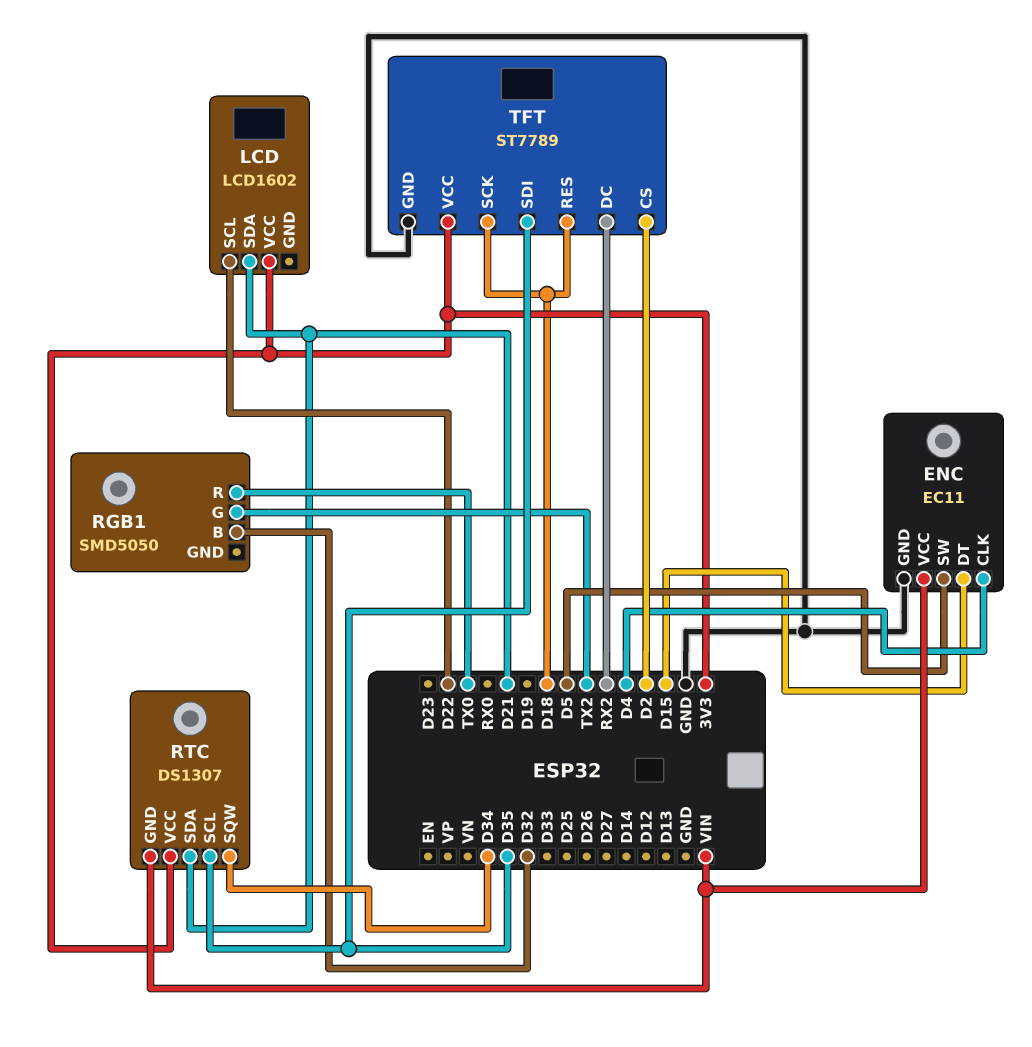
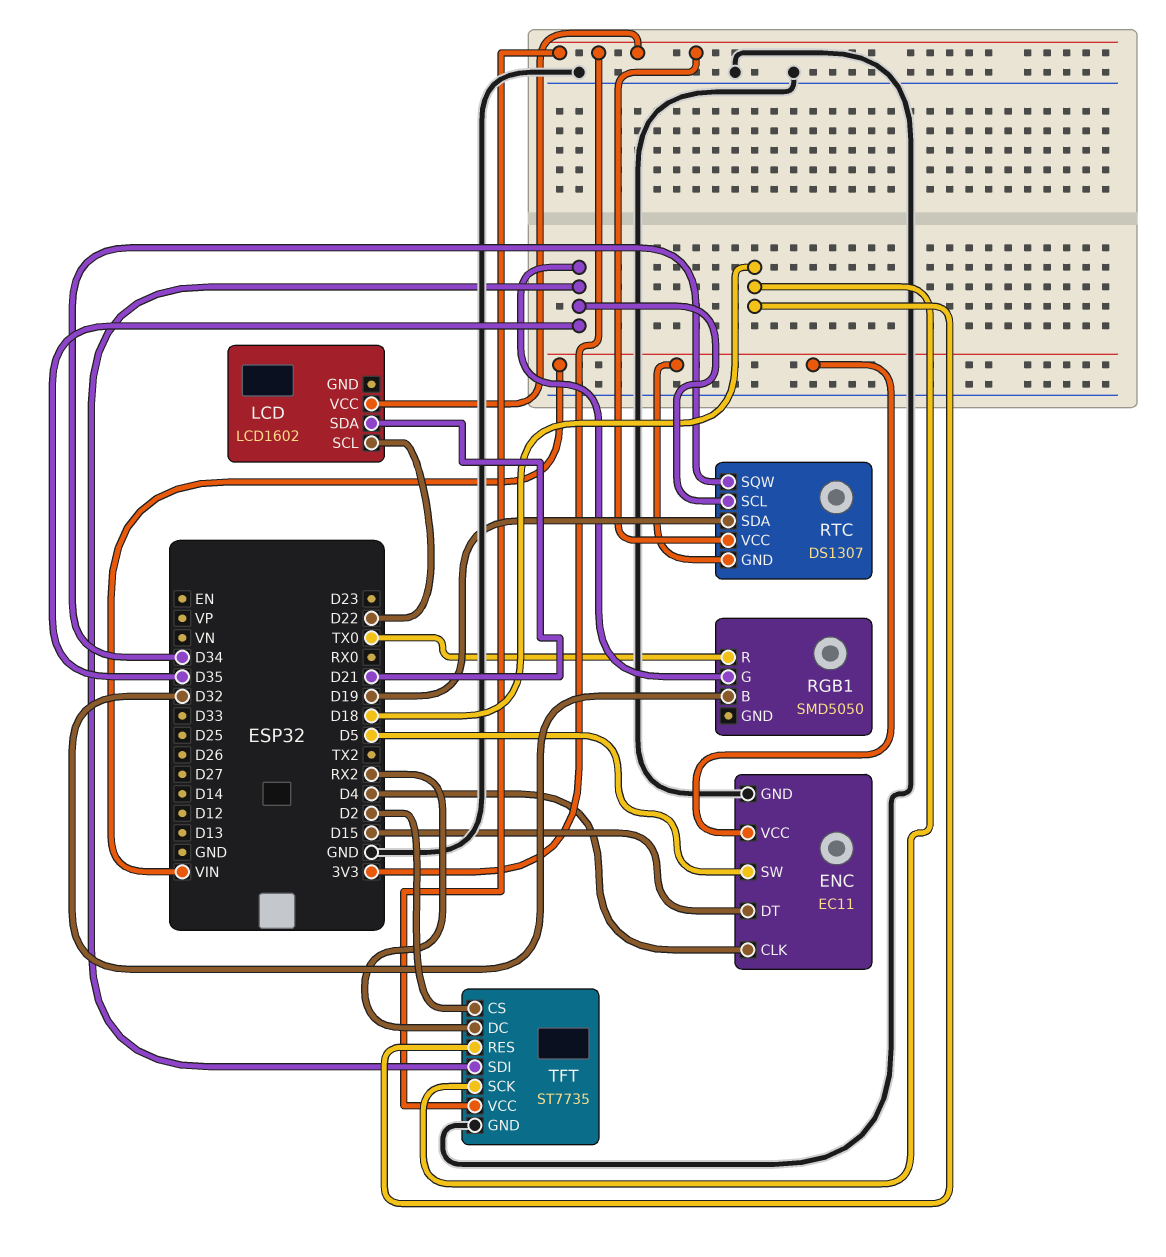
RGB1 pin G: TX2 -> D35
RTC pin SDA: D21 -> D19
TFT: ST7789 -> ST7735

